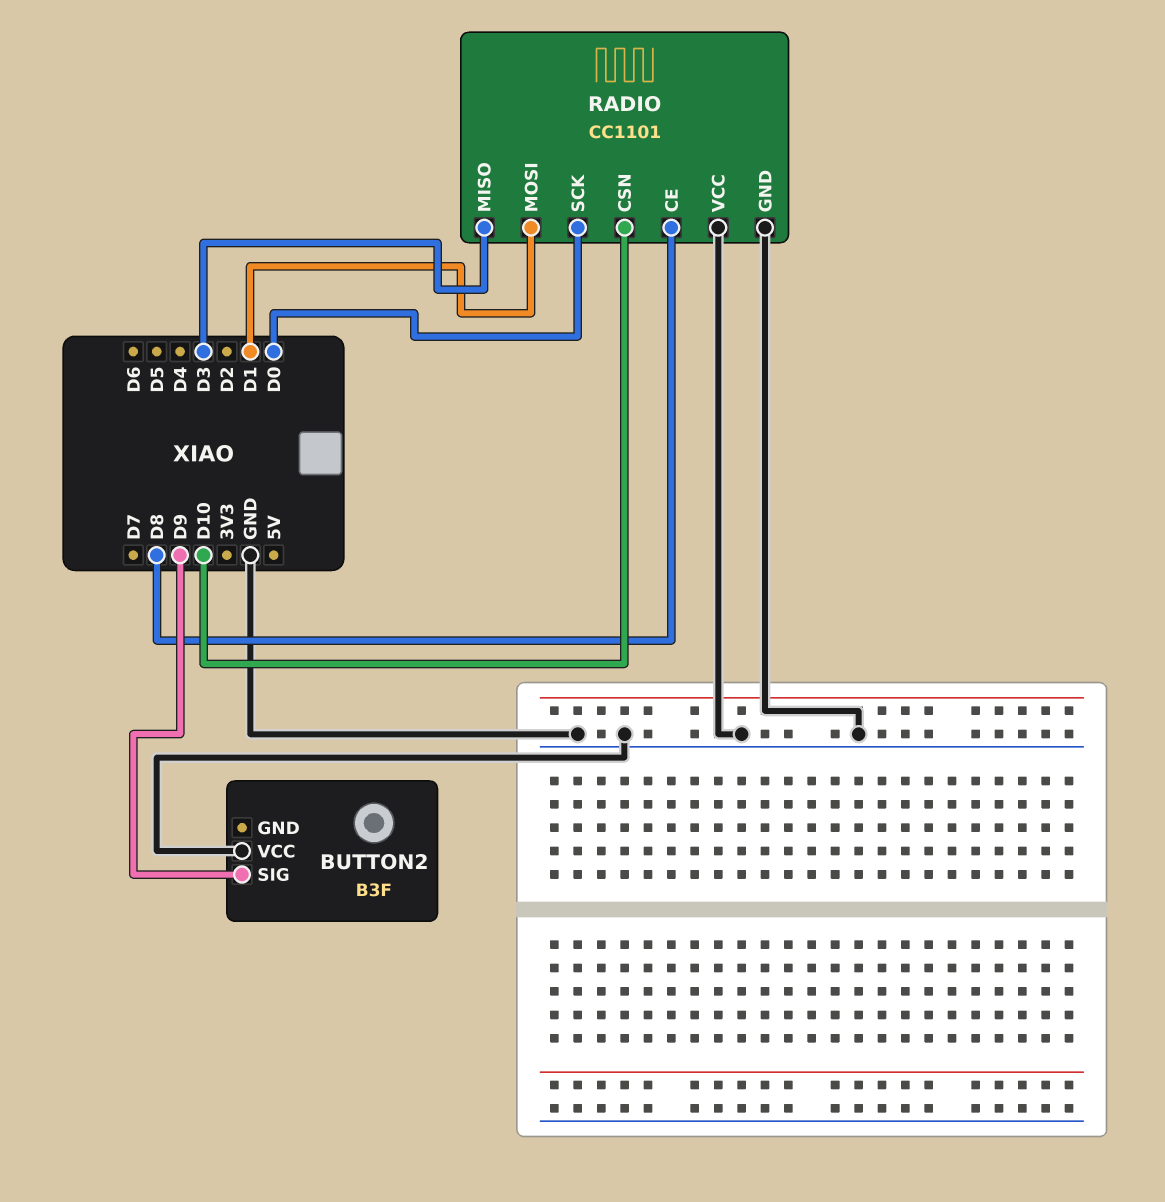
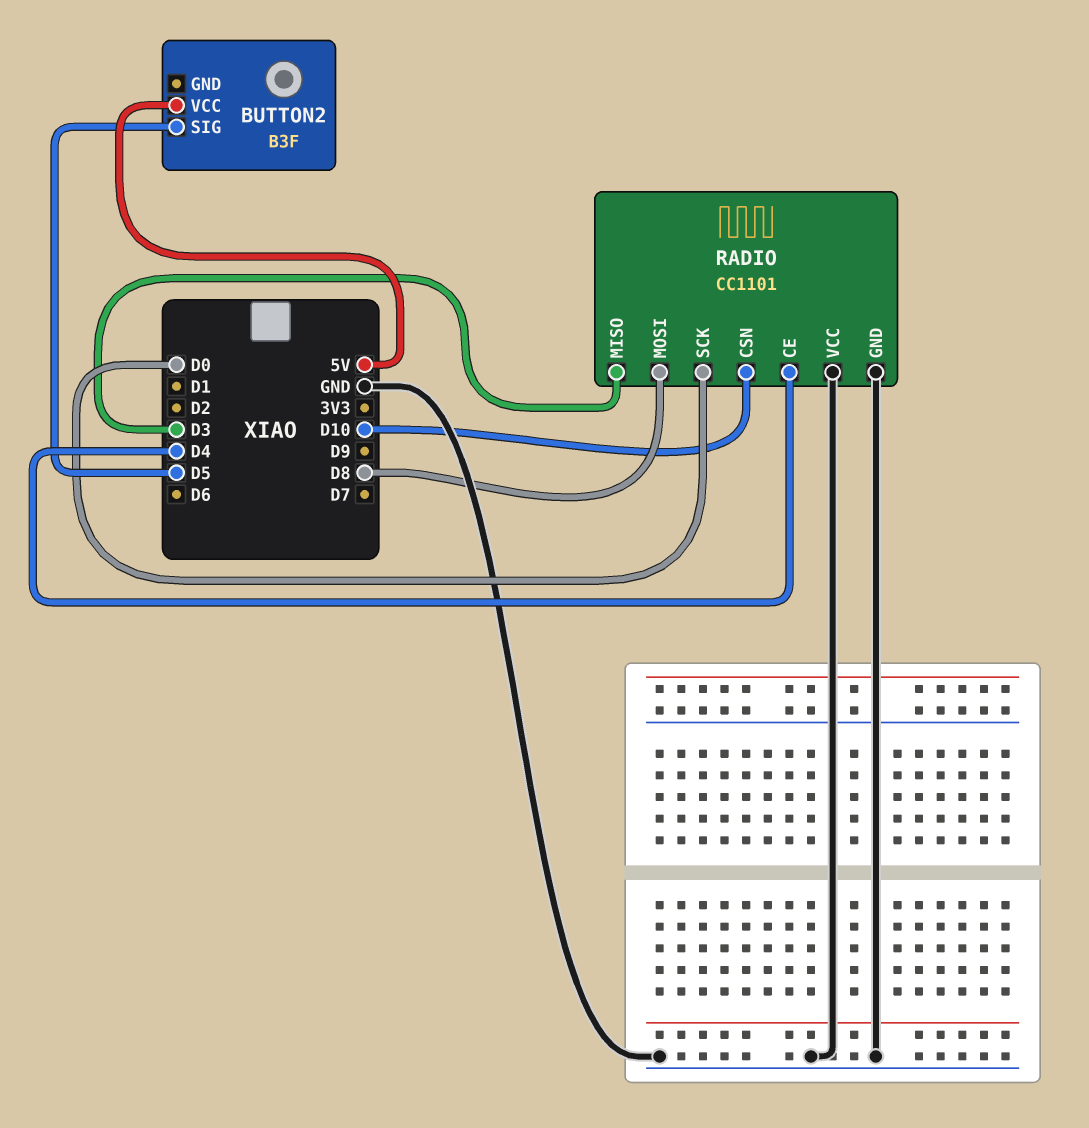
BUTTON2 pin SIG: D9 -> D5
BUTTON2 pin VCC: GND -> 5V
RADIO pin CE: D8 -> D4
RADIO pin MOSI: D1 -> D8

